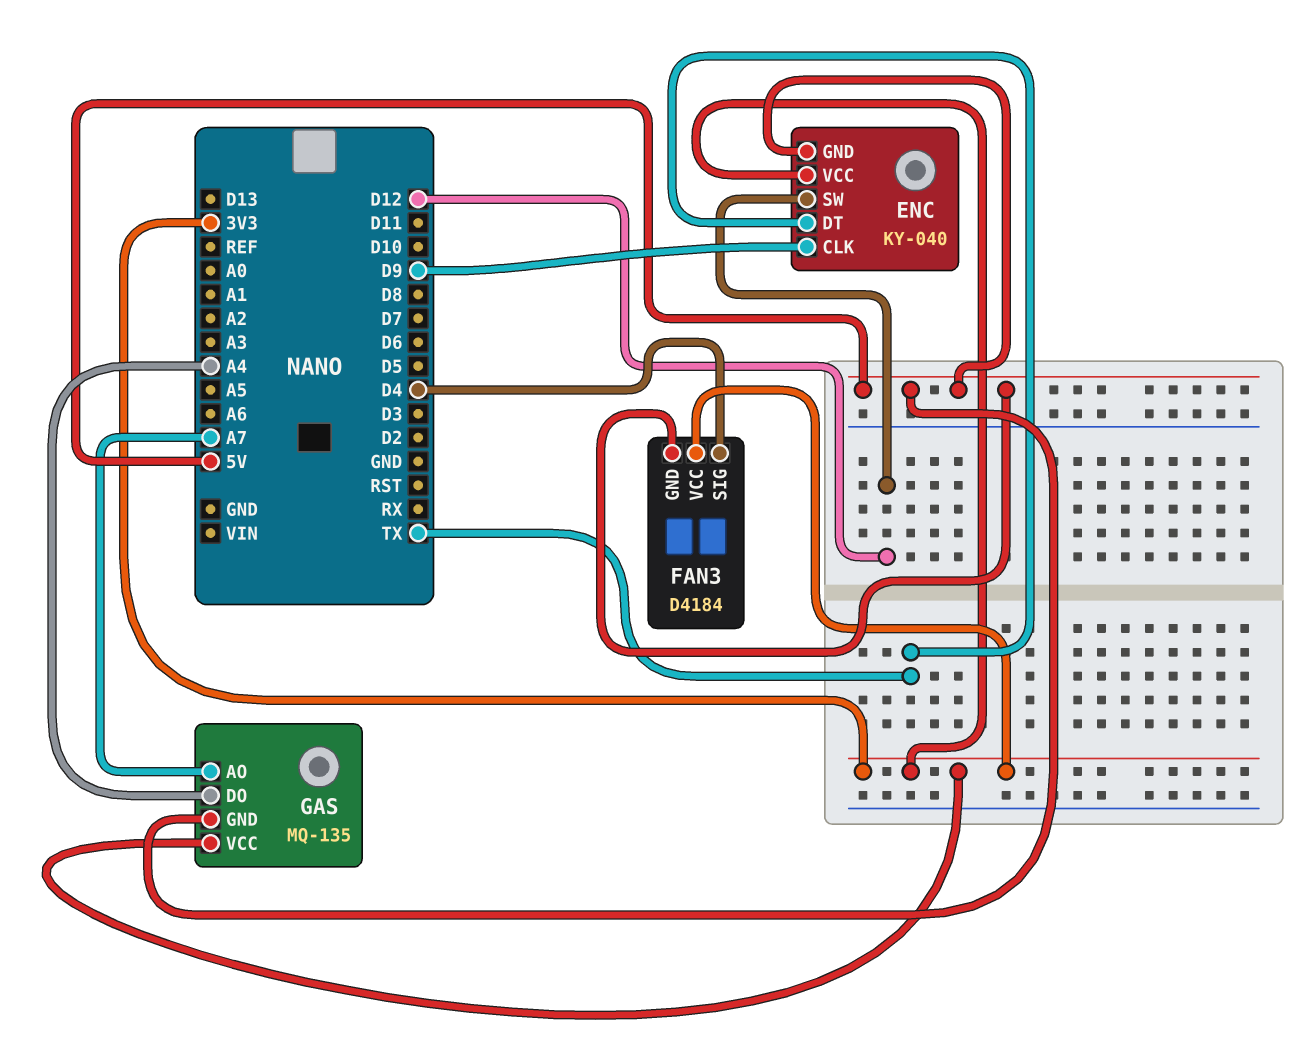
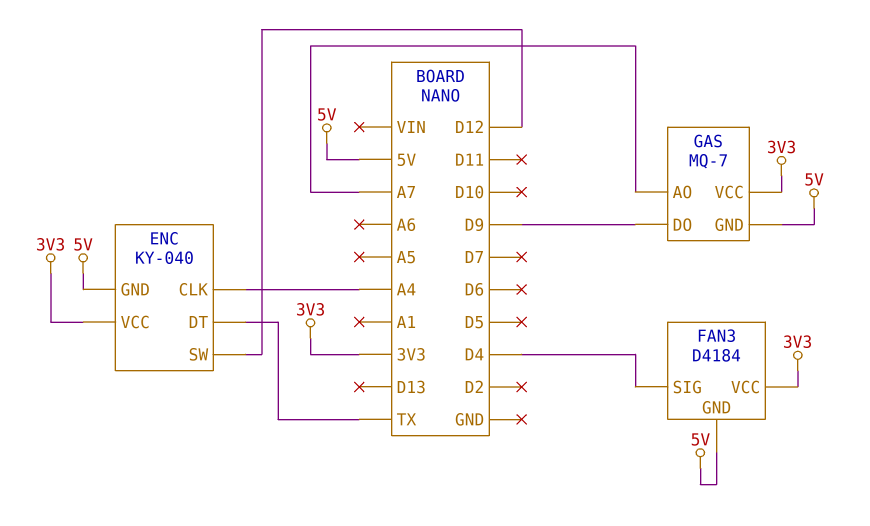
ENC pin CLK: D9 -> A4
GAS: MQ-135 -> MQ-7
GAS pin DO: A4 -> D9

